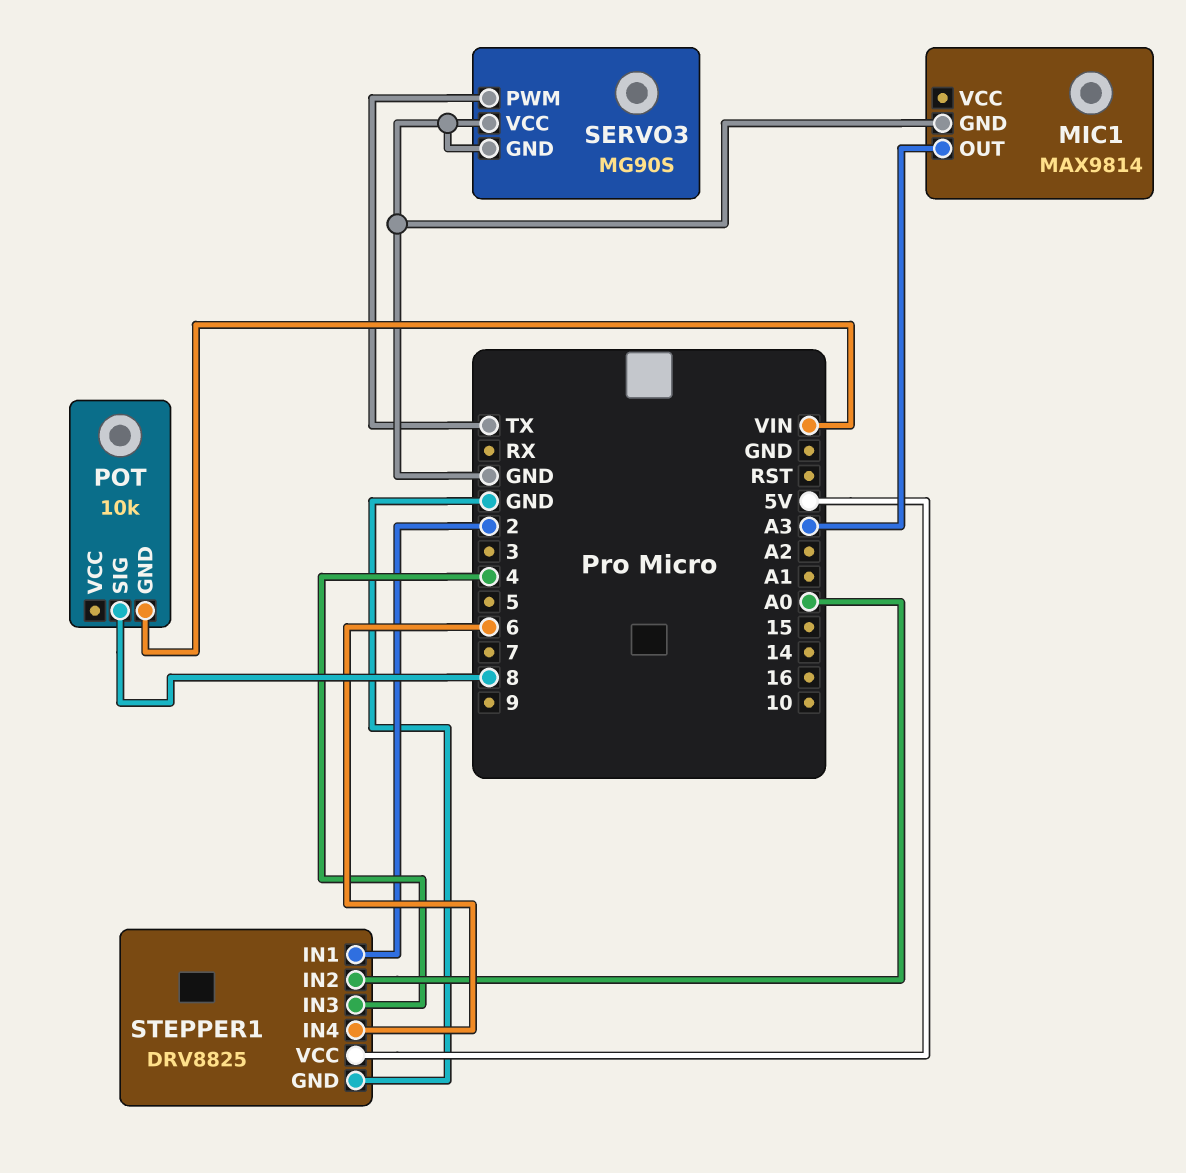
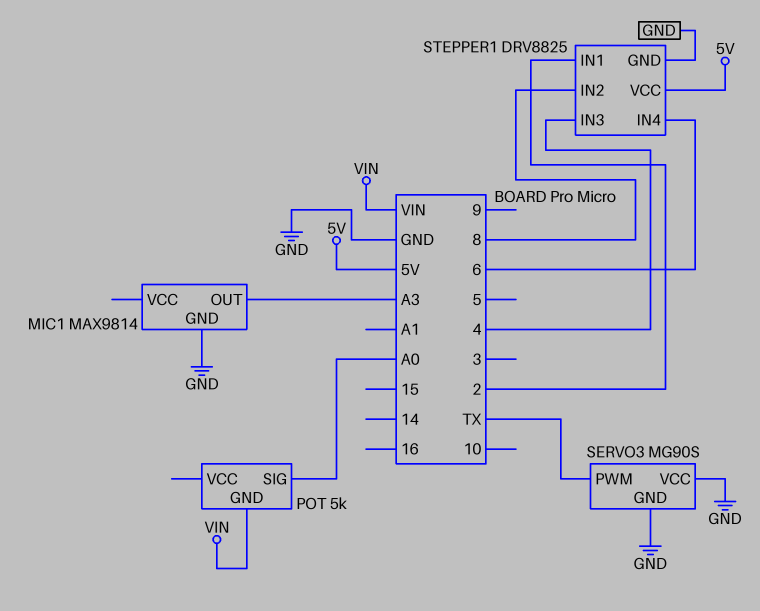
POT: 10k -> 5k
POT pin SIG: 8 -> A0
STEPPER1 pin IN2: A0 -> 8

